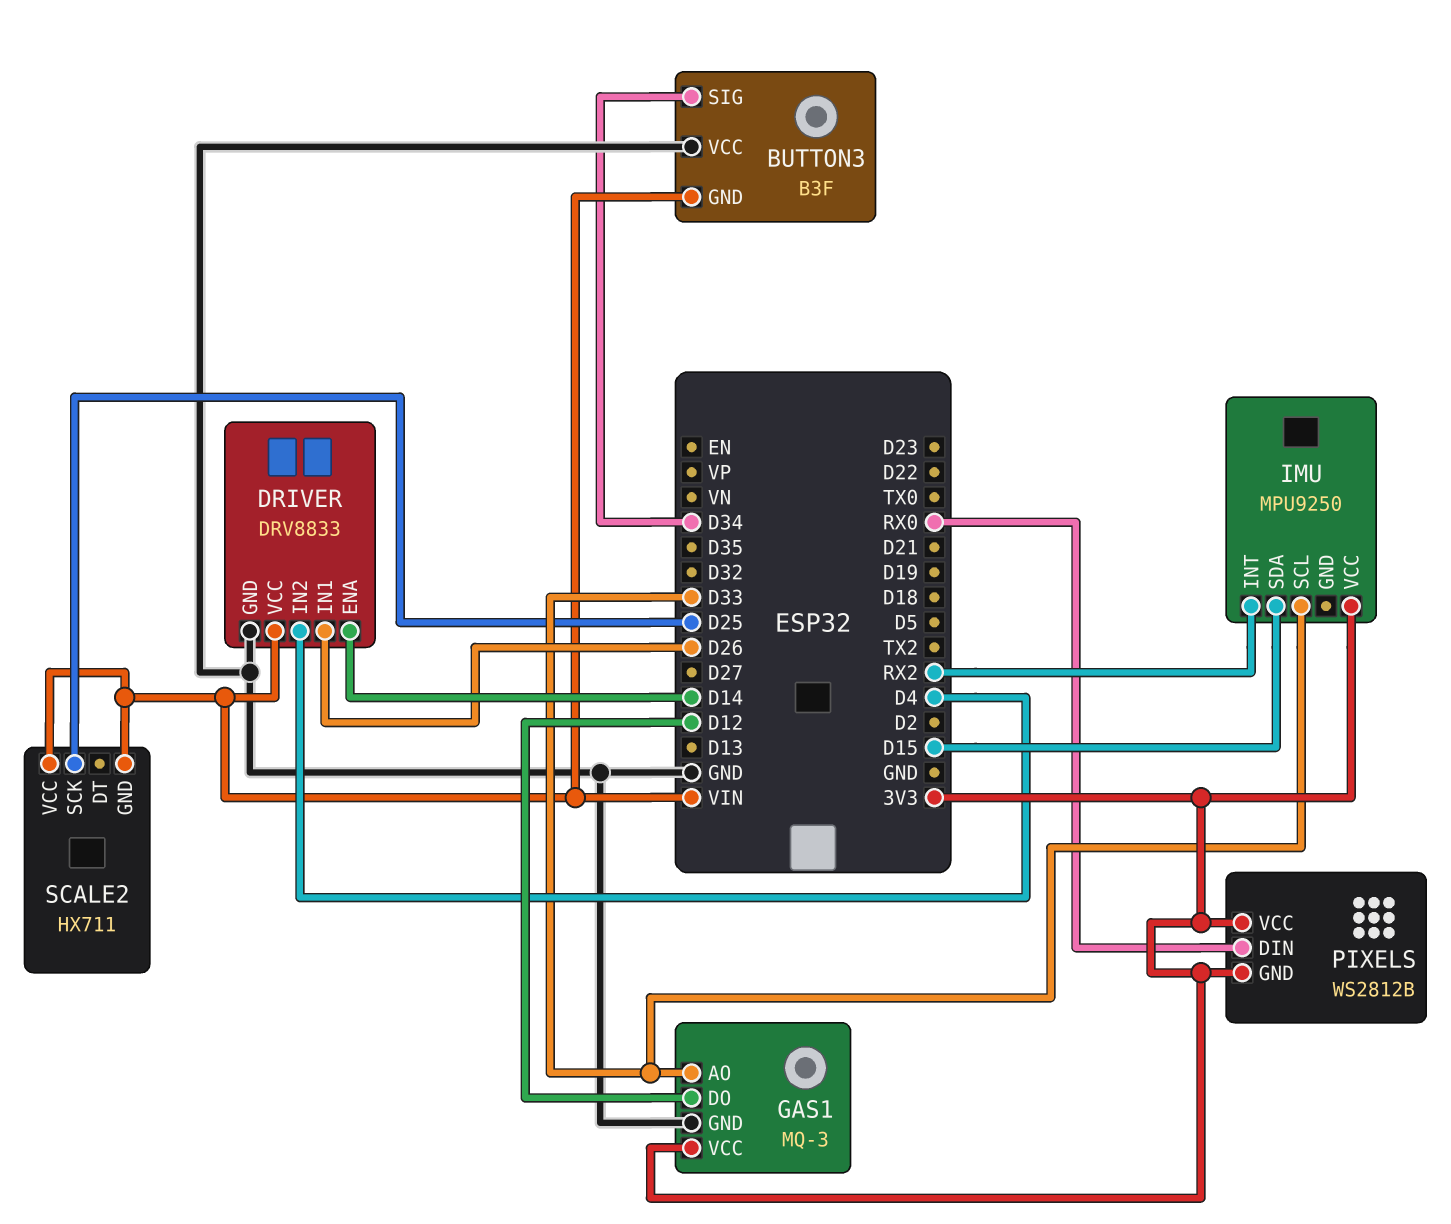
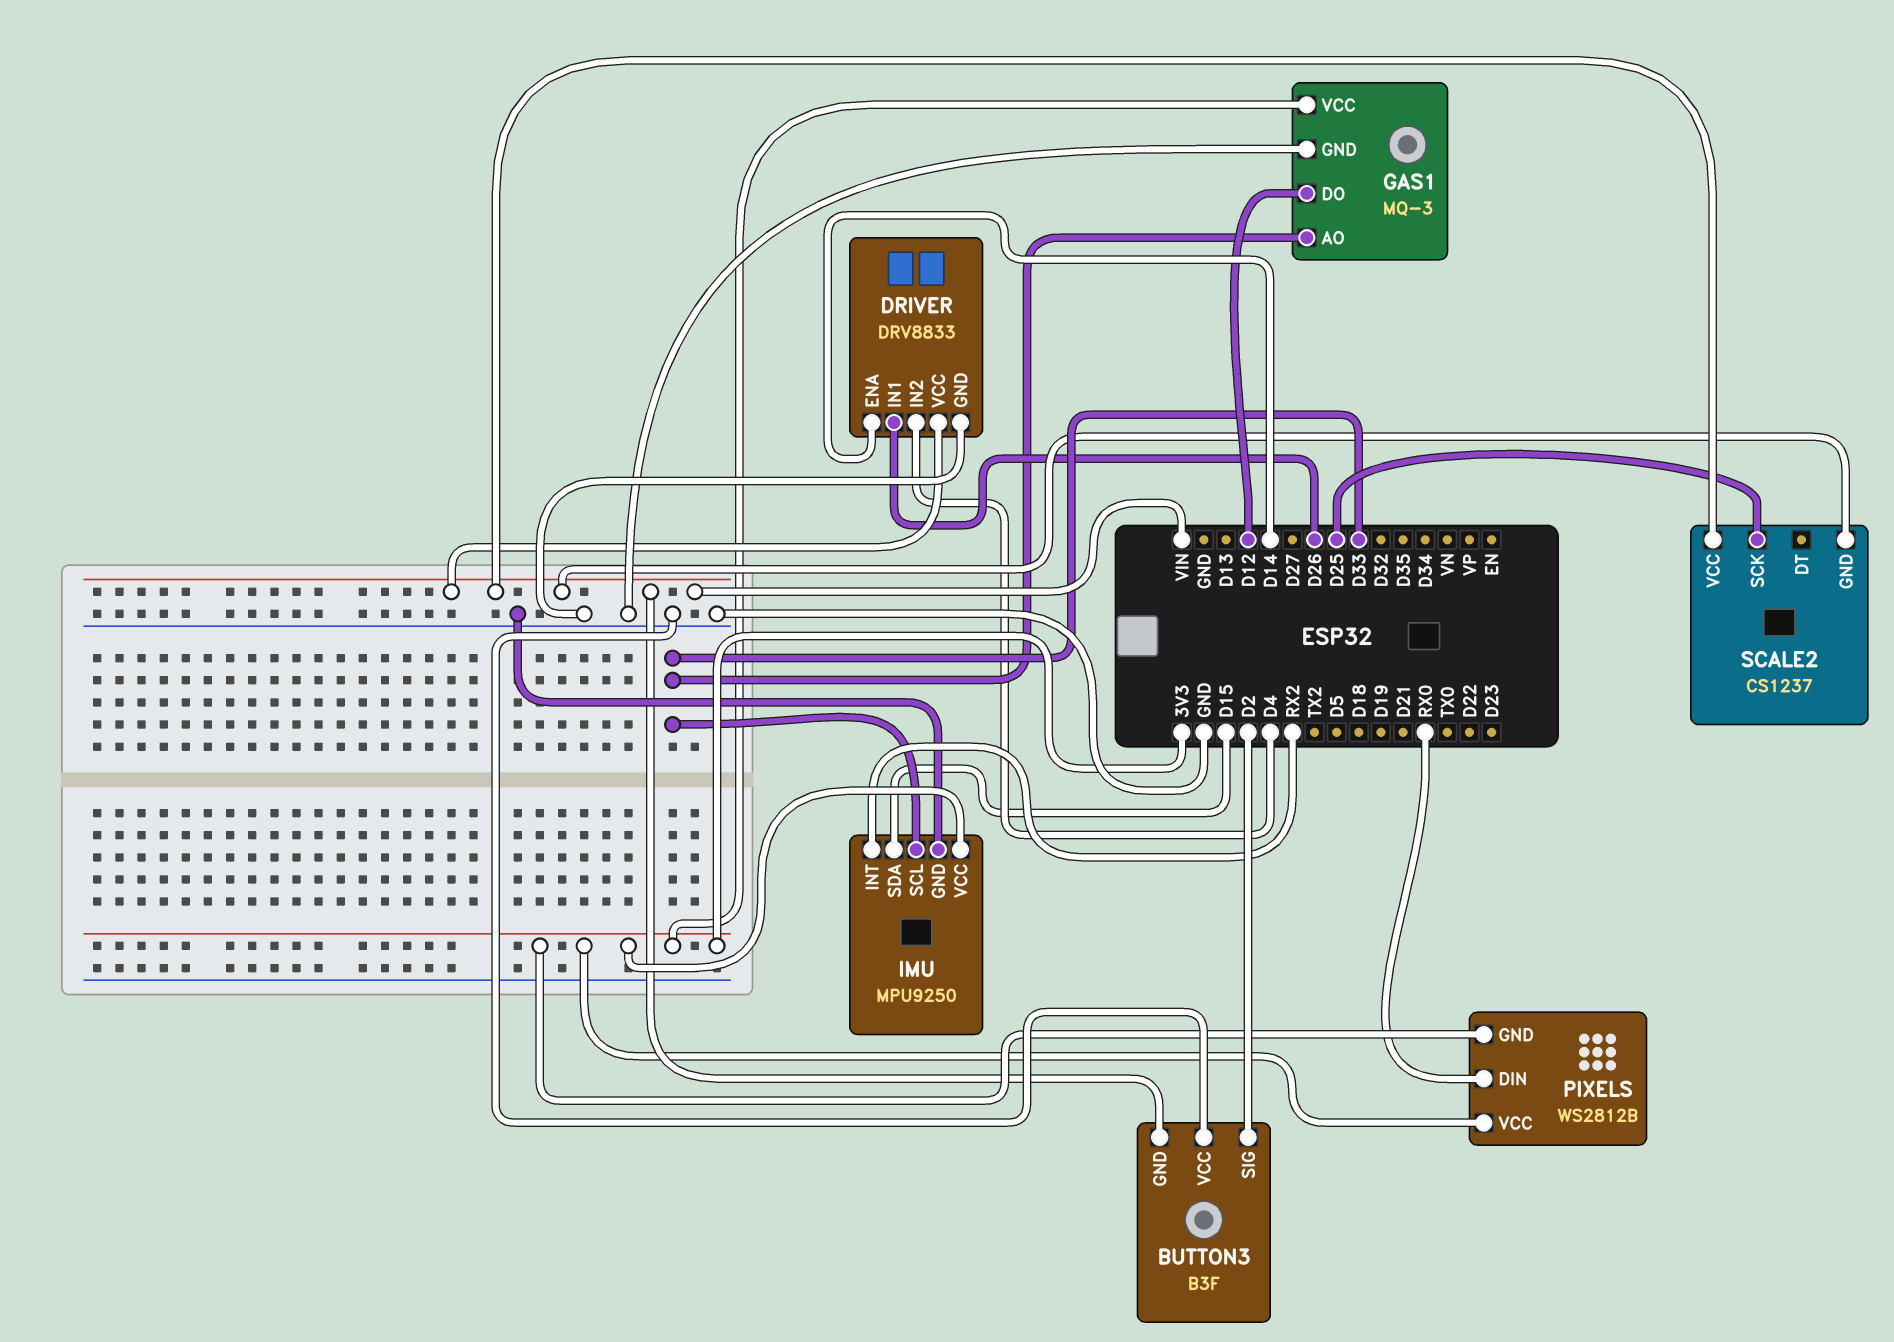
BUTTON3 pin SIG: D34 -> D2
IMU pin GND: none -> GND
SCALE2: HX711 -> CS1237

